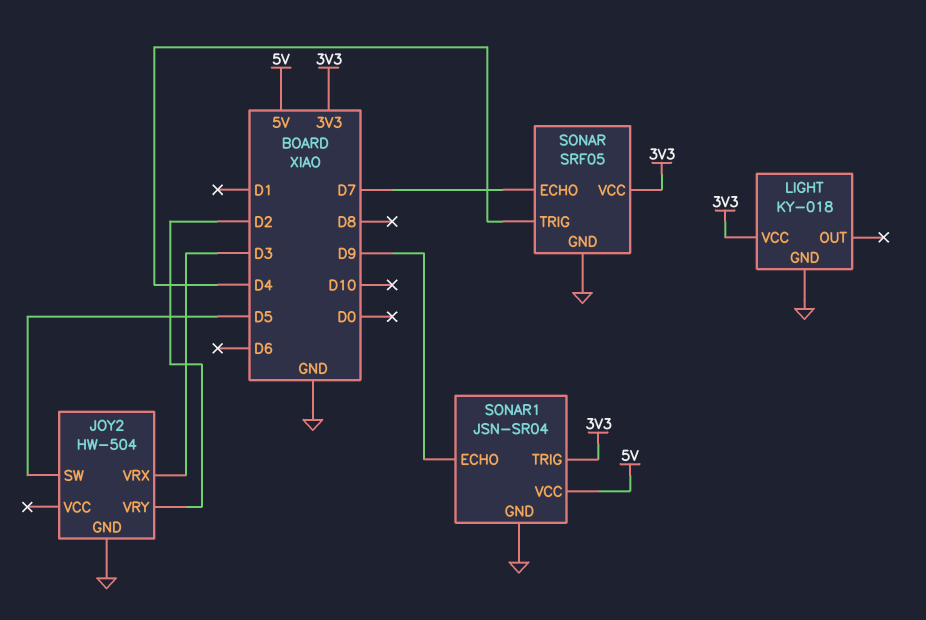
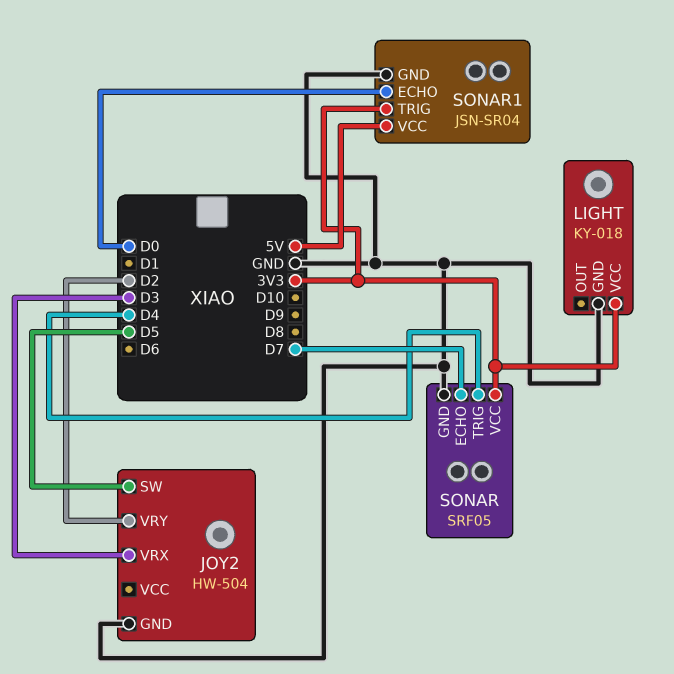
SONAR1 pin ECHO: D9 -> D0

